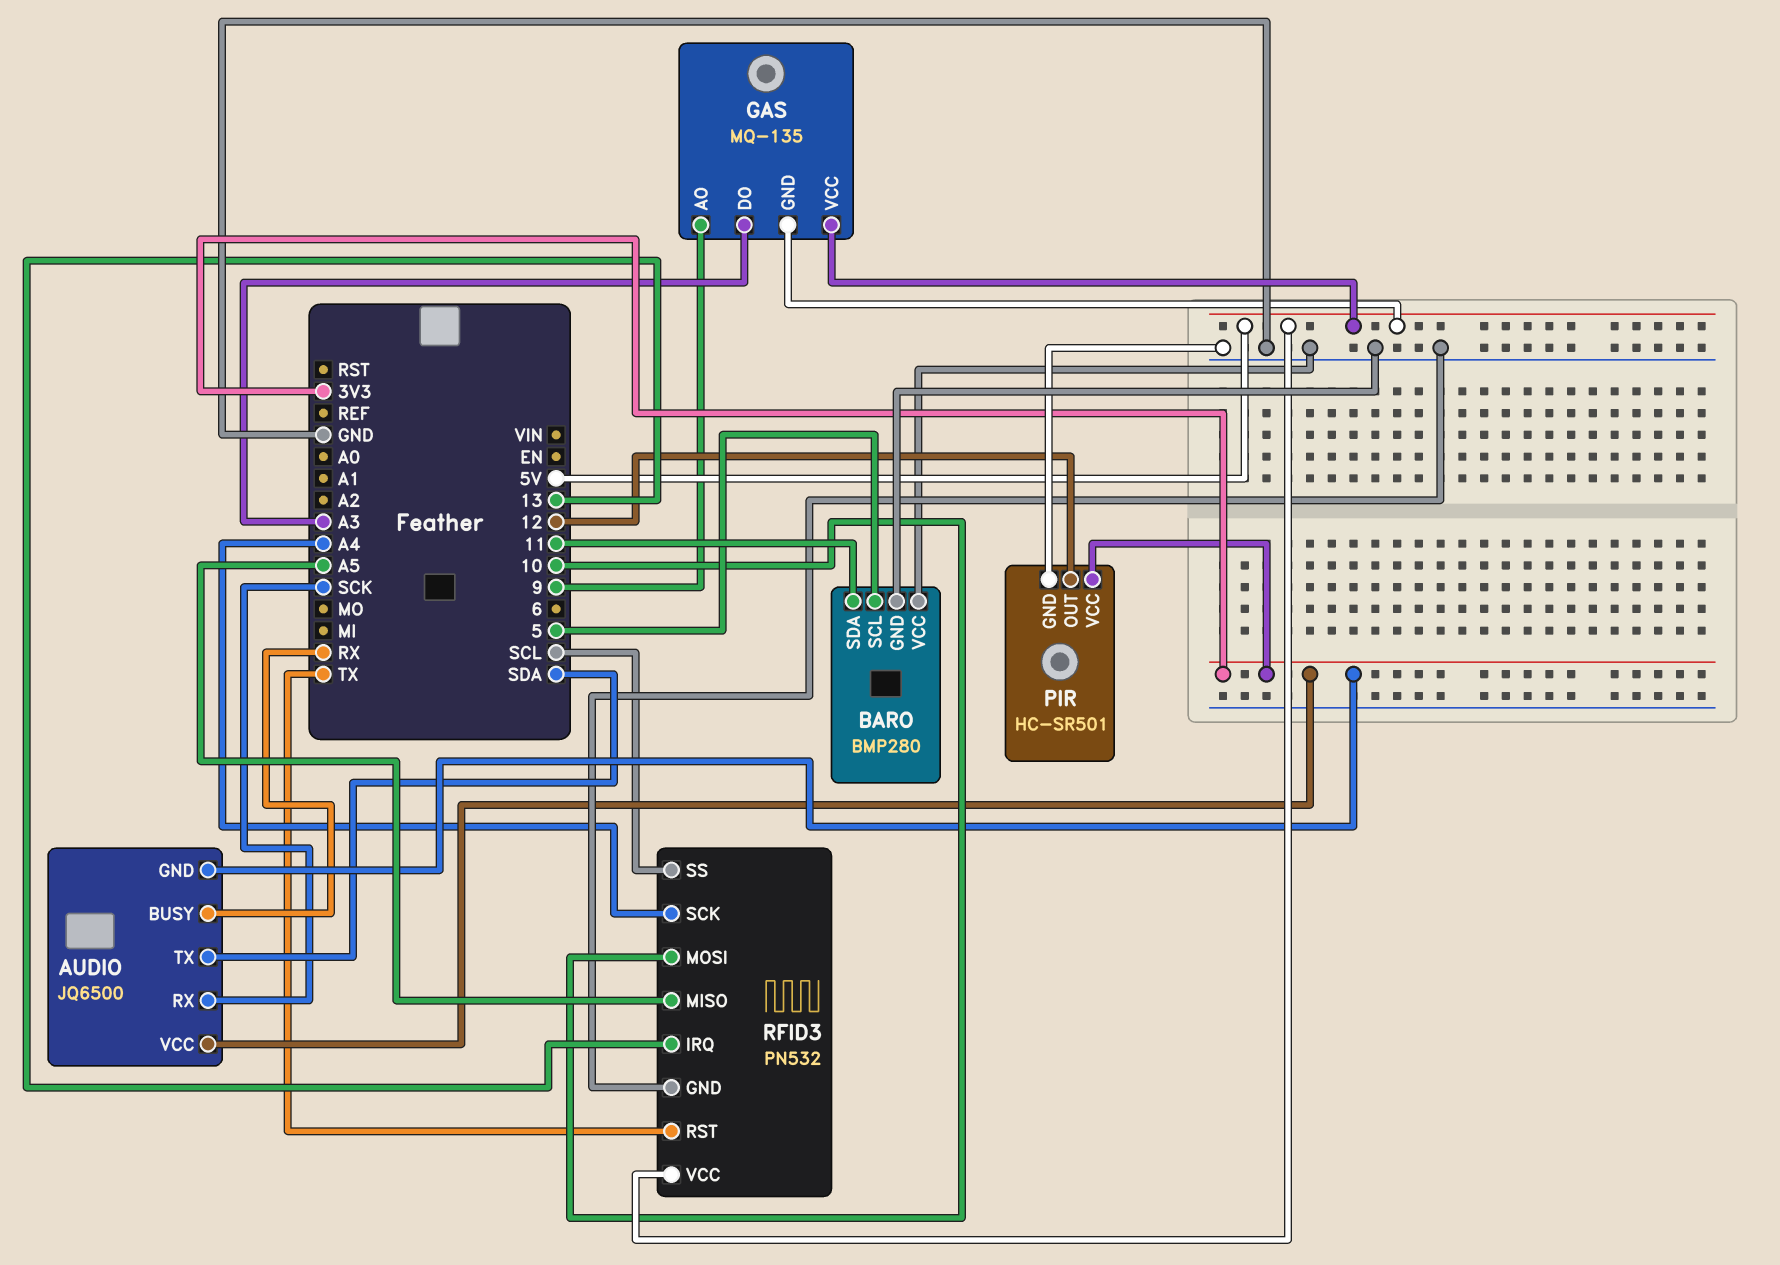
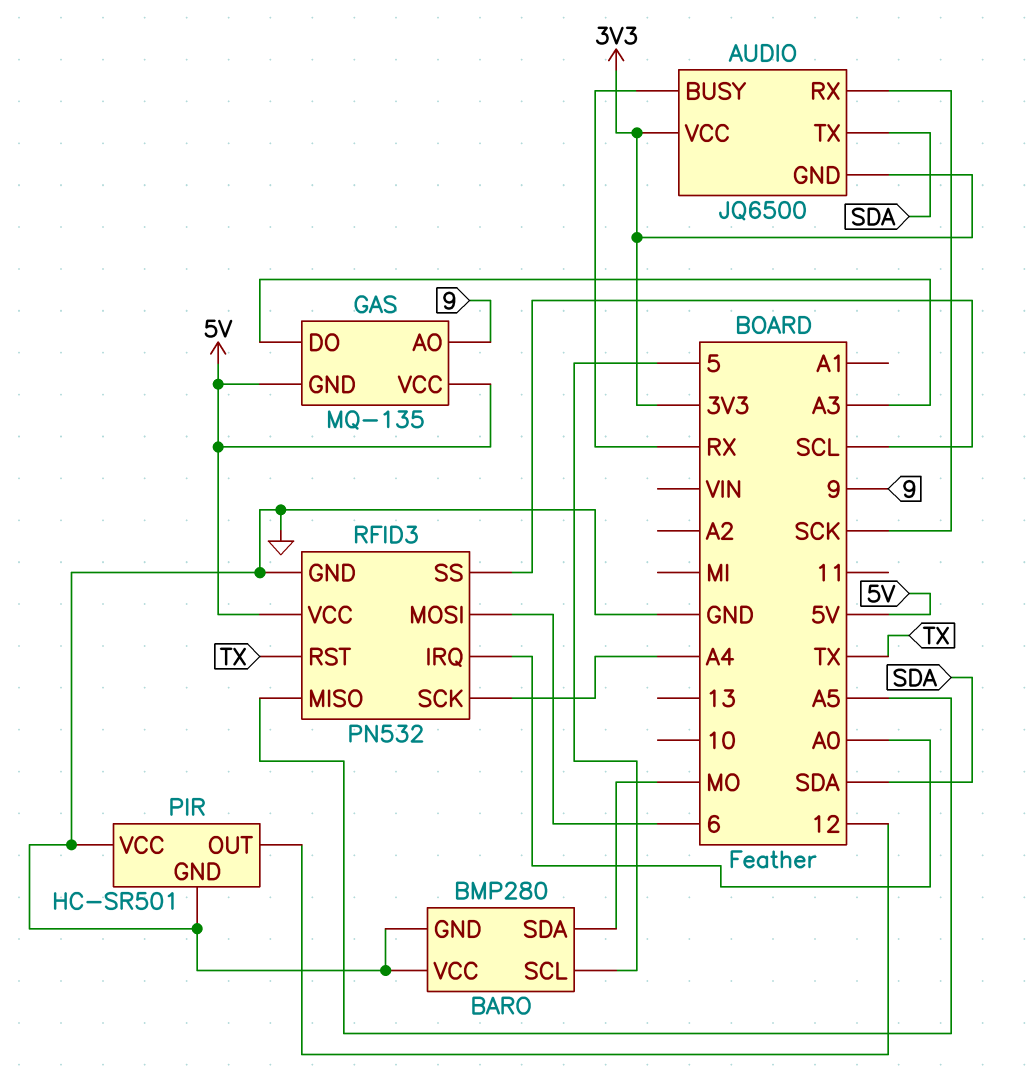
BARO pin SDA: 11 -> MO
PIR pin VCC: 3V3 -> GND
RFID3 pin IRQ: 13 -> A0
RFID3 pin MOSI: 10 -> 6

